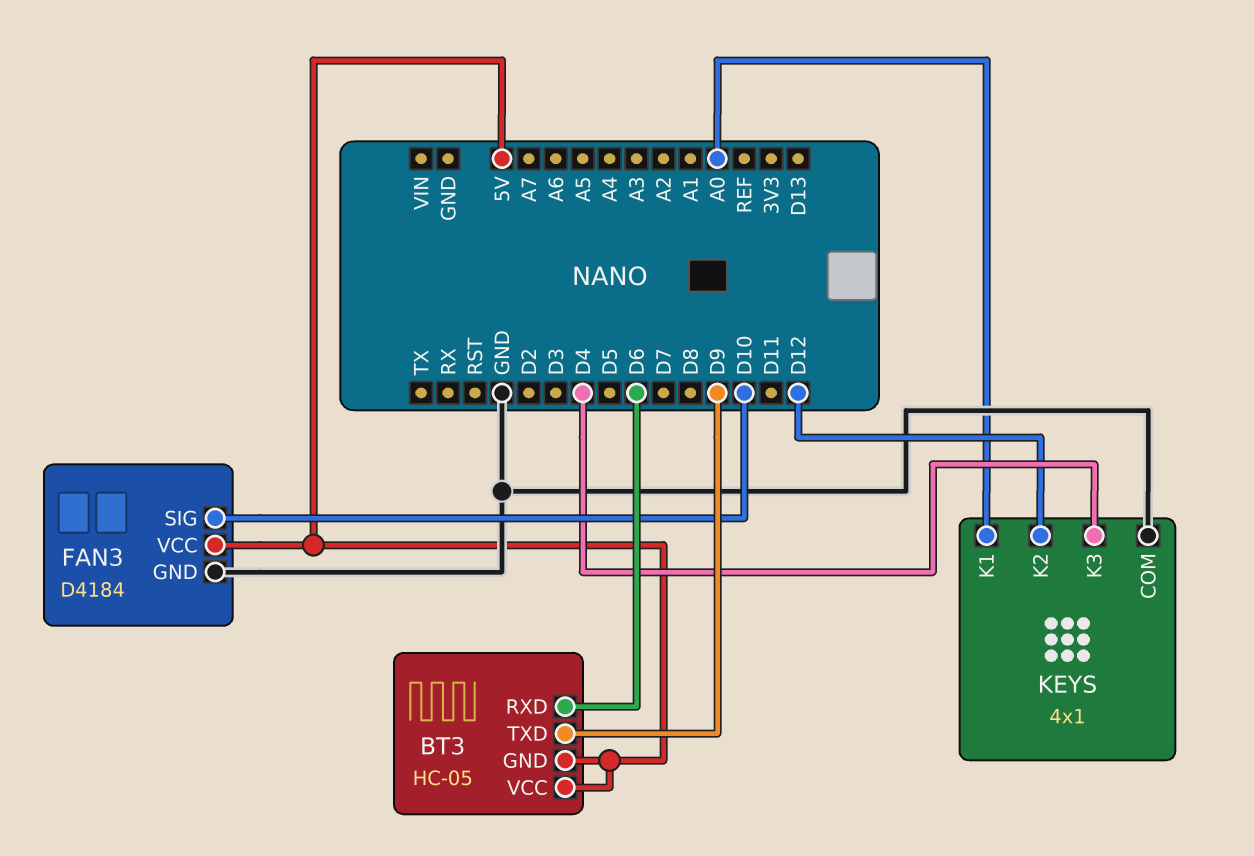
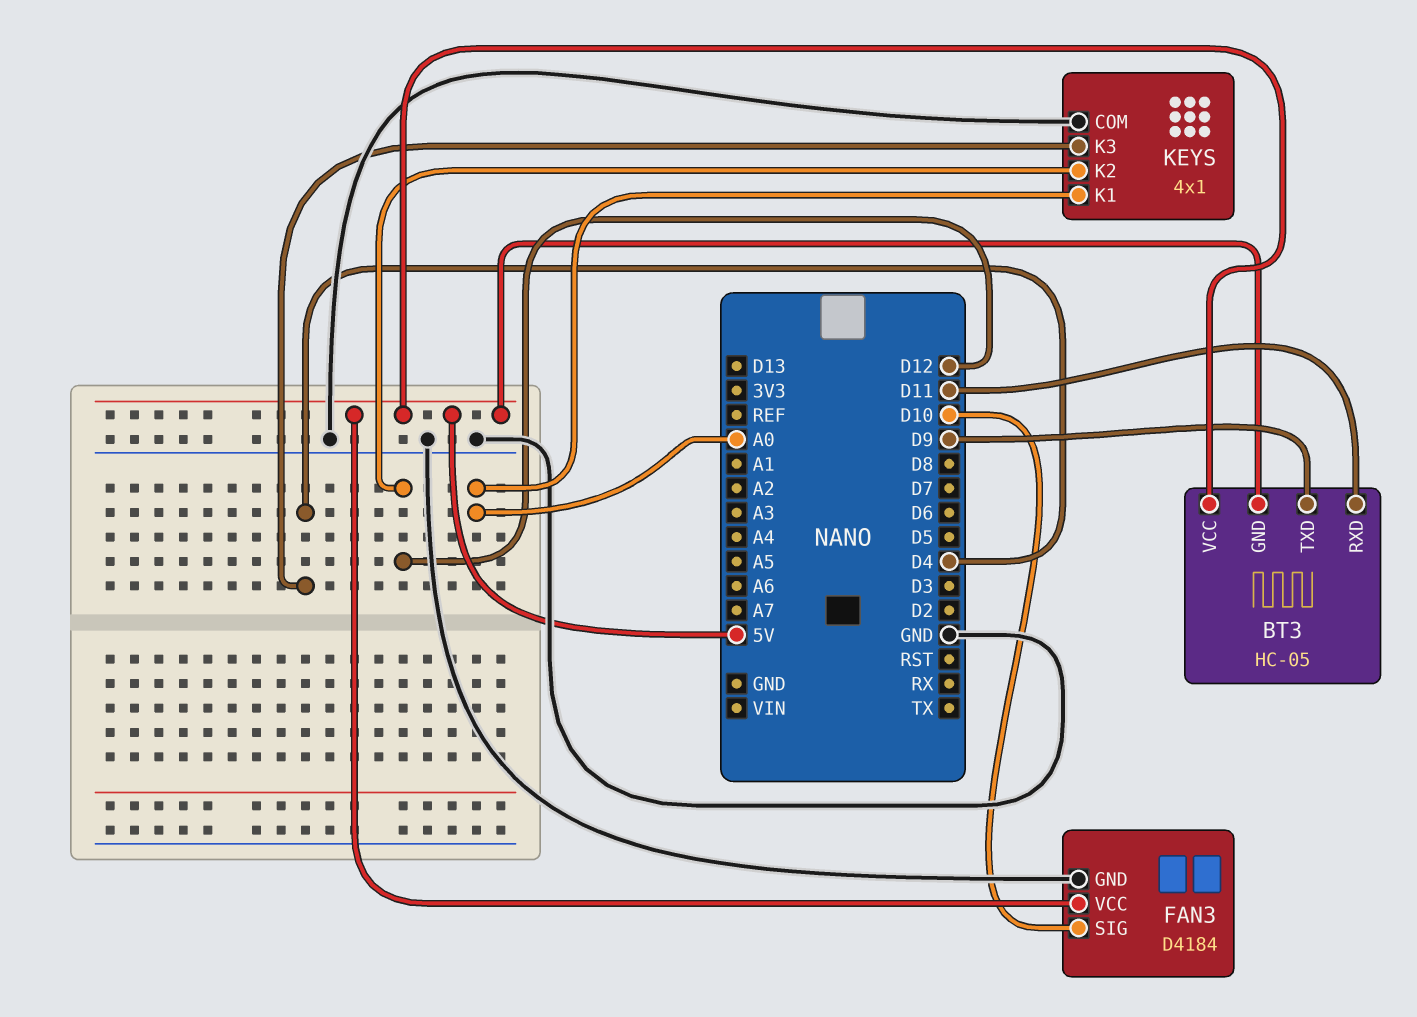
BT3 pin RXD: D6 -> D11

